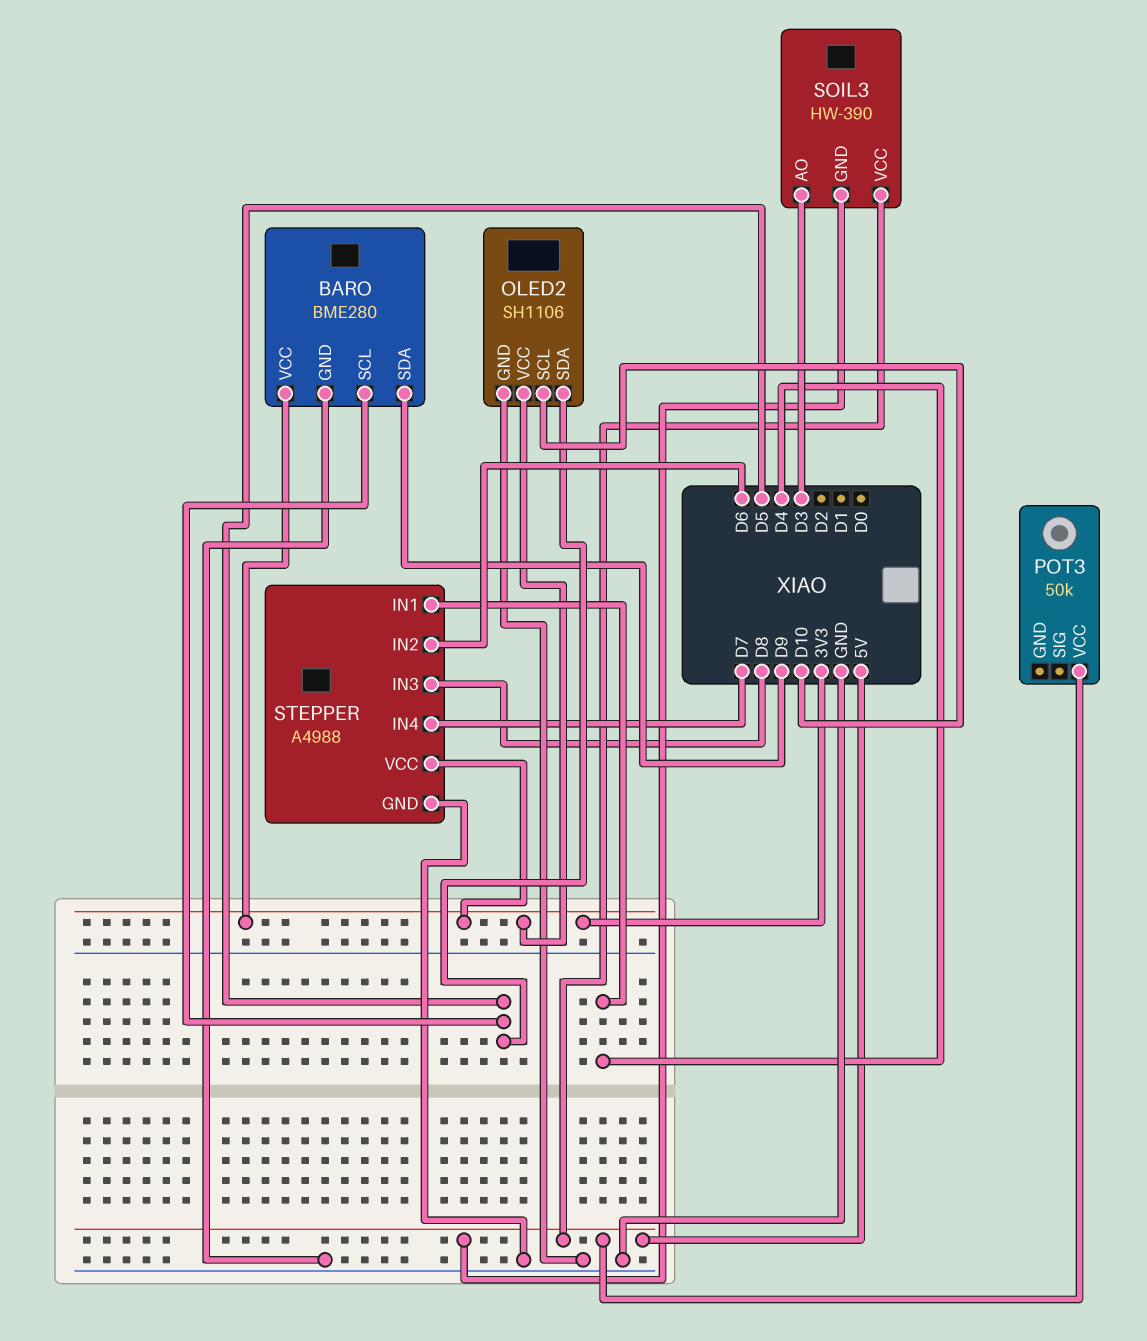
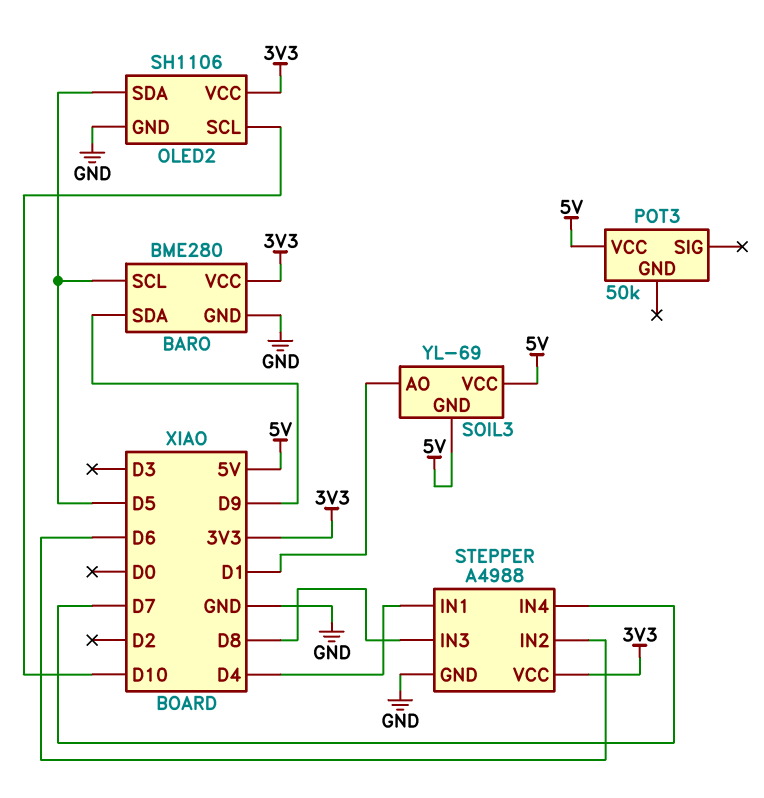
SOIL3: HW-390 -> YL-69
SOIL3 pin AO: D3 -> D1

